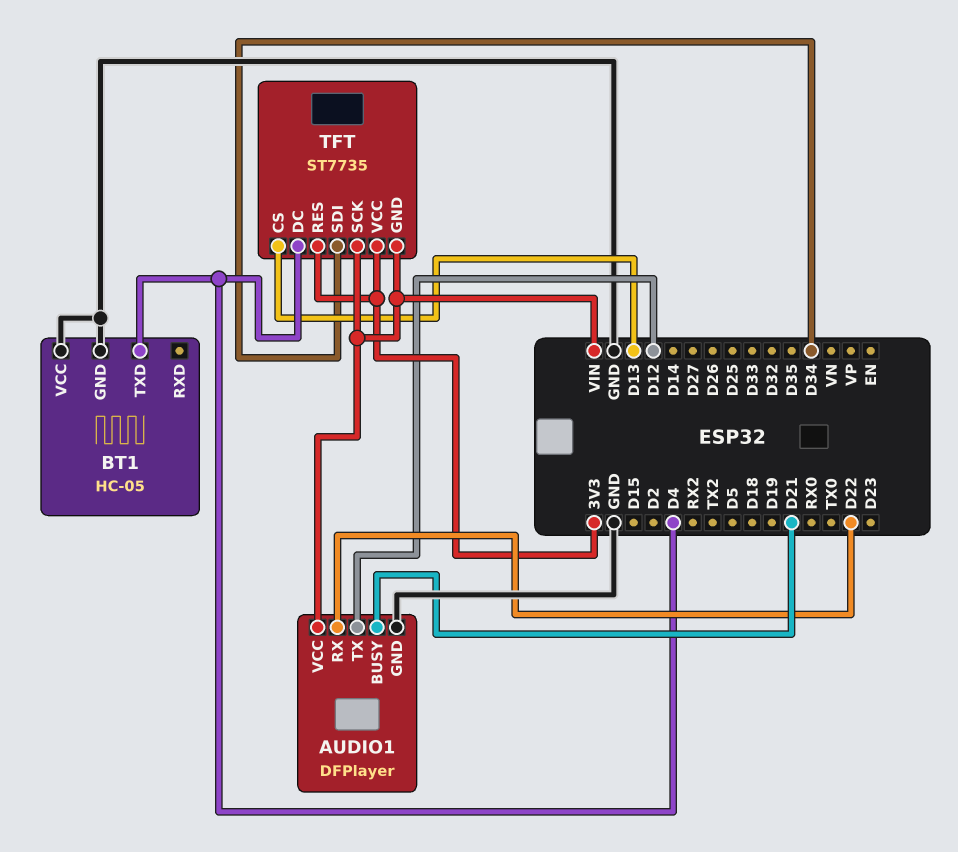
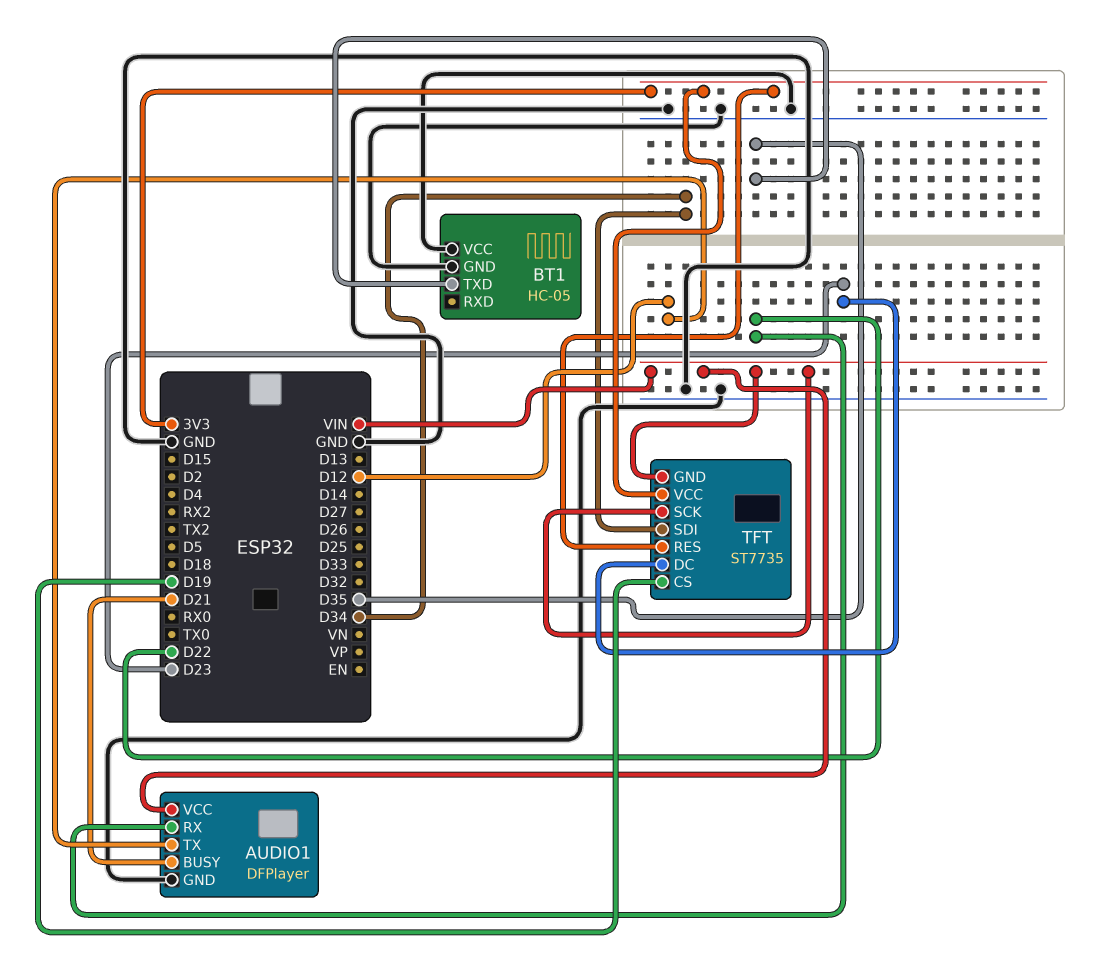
BT1 pin TXD: D4 -> D35
TFT pin CS: D13 -> D19
TFT pin DC: D4 -> D23

